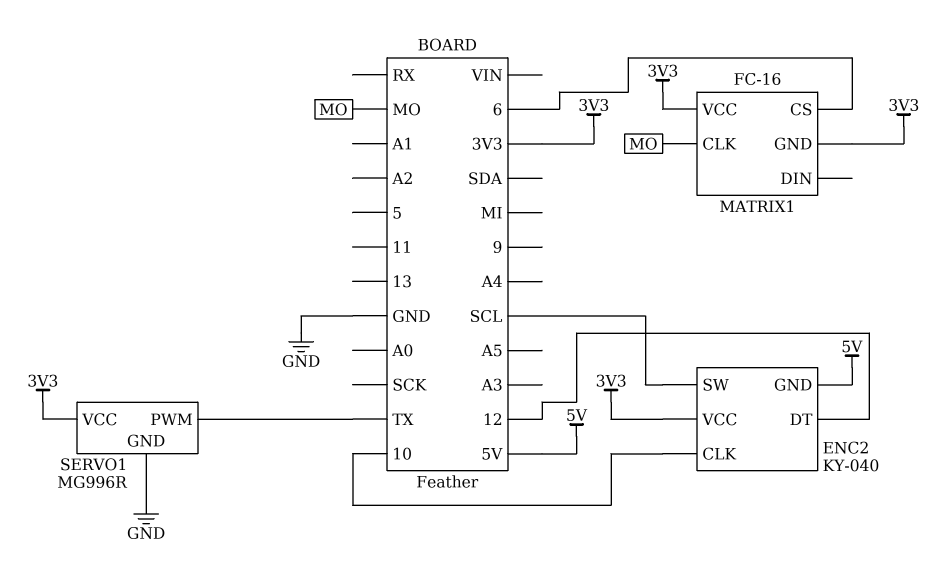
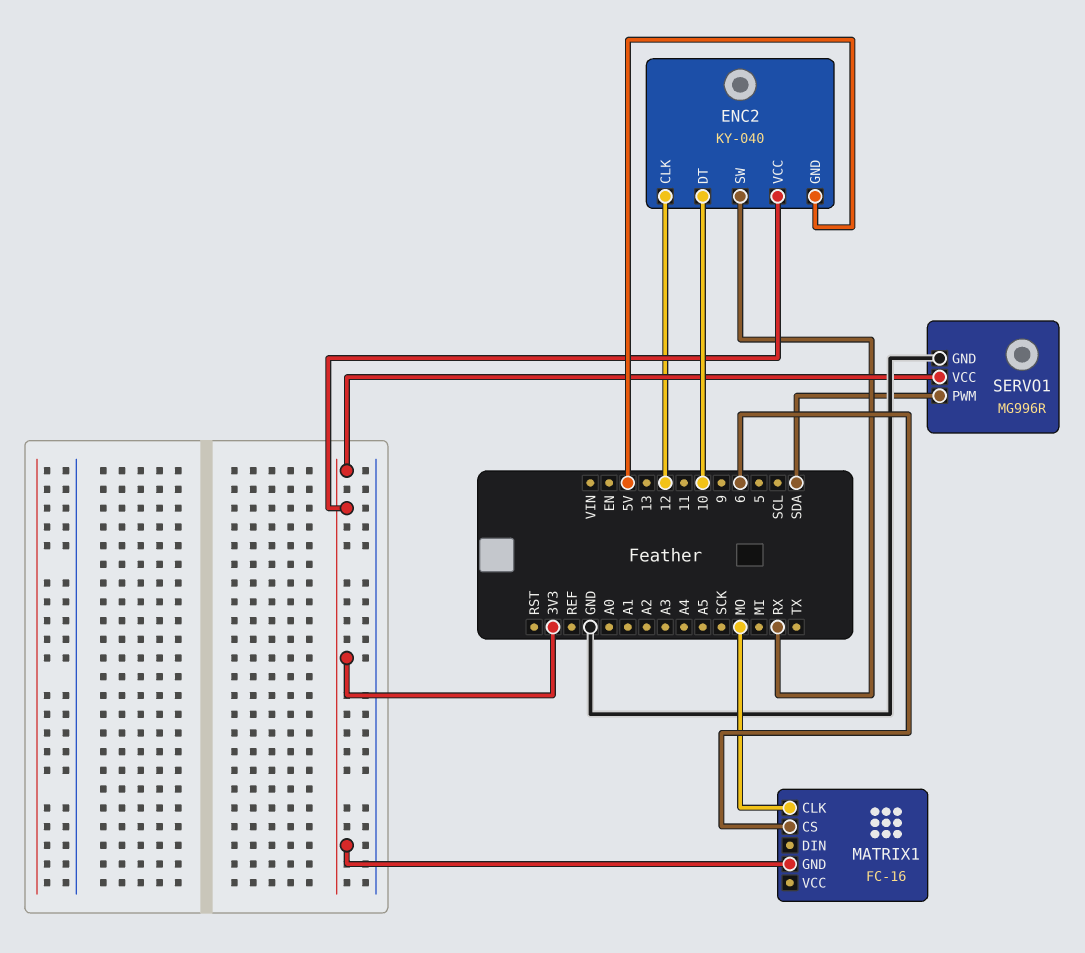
ENC2 pin CLK: 10 -> 12
ENC2 pin DT: 12 -> 10
ENC2 pin SW: SCL -> RX
MATRIX1 pin VCC: 3V3 -> none
SERVO1 pin PWM: TX -> SDA

